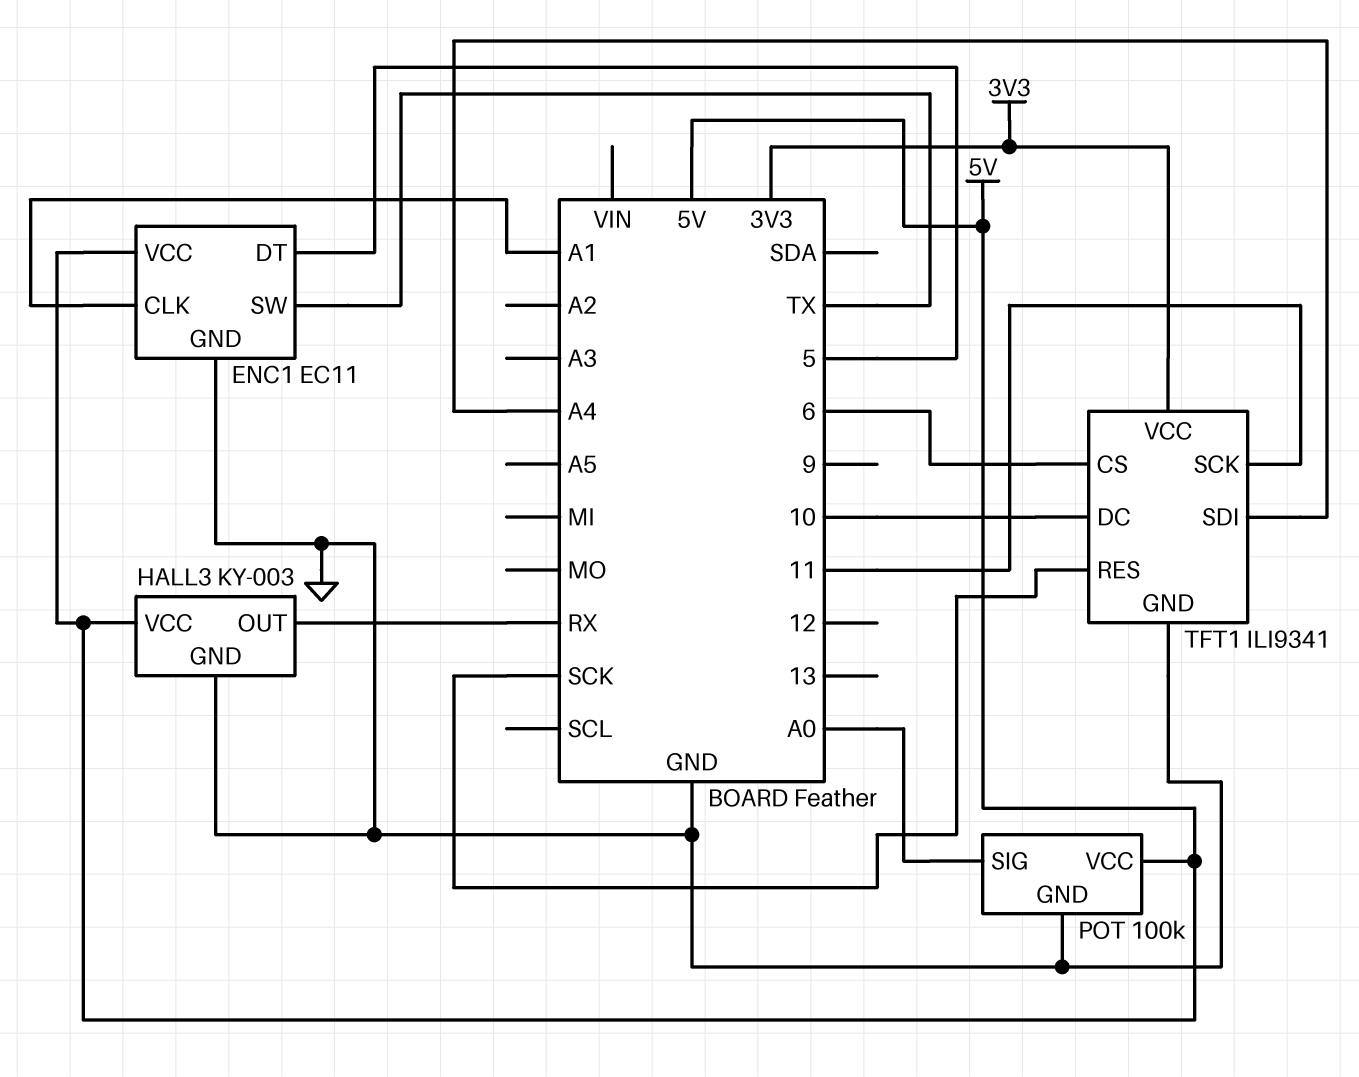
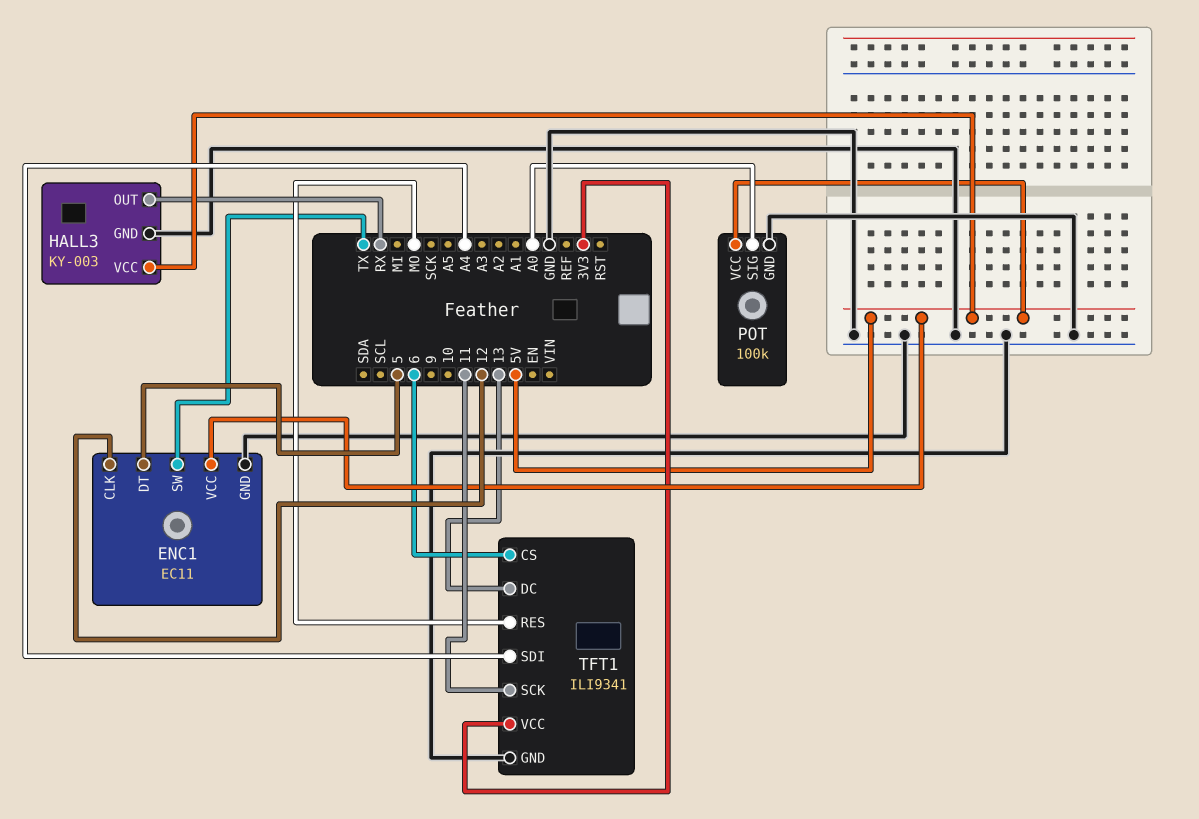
ENC1 pin CLK: A1 -> 12
TFT1 pin DC: 10 -> 13
TFT1 pin RES: SCK -> MO

